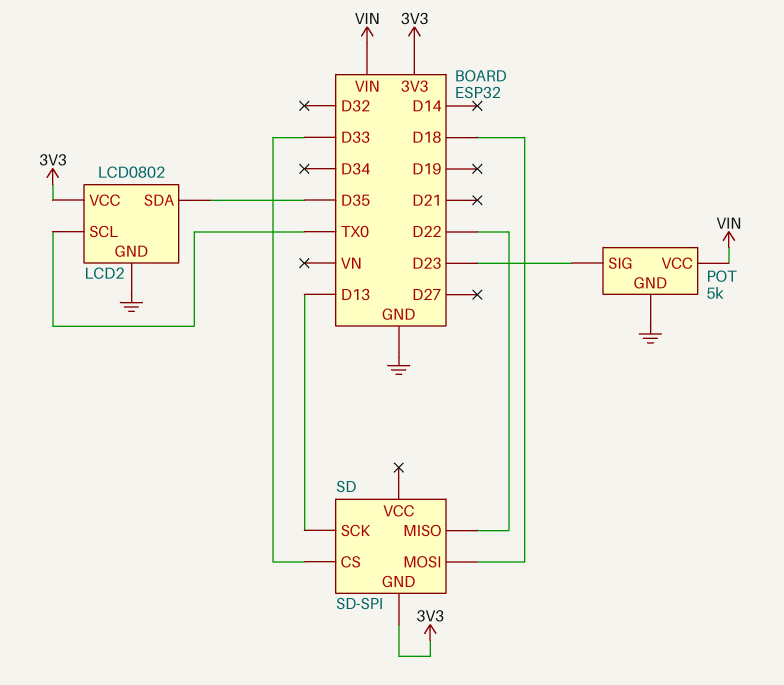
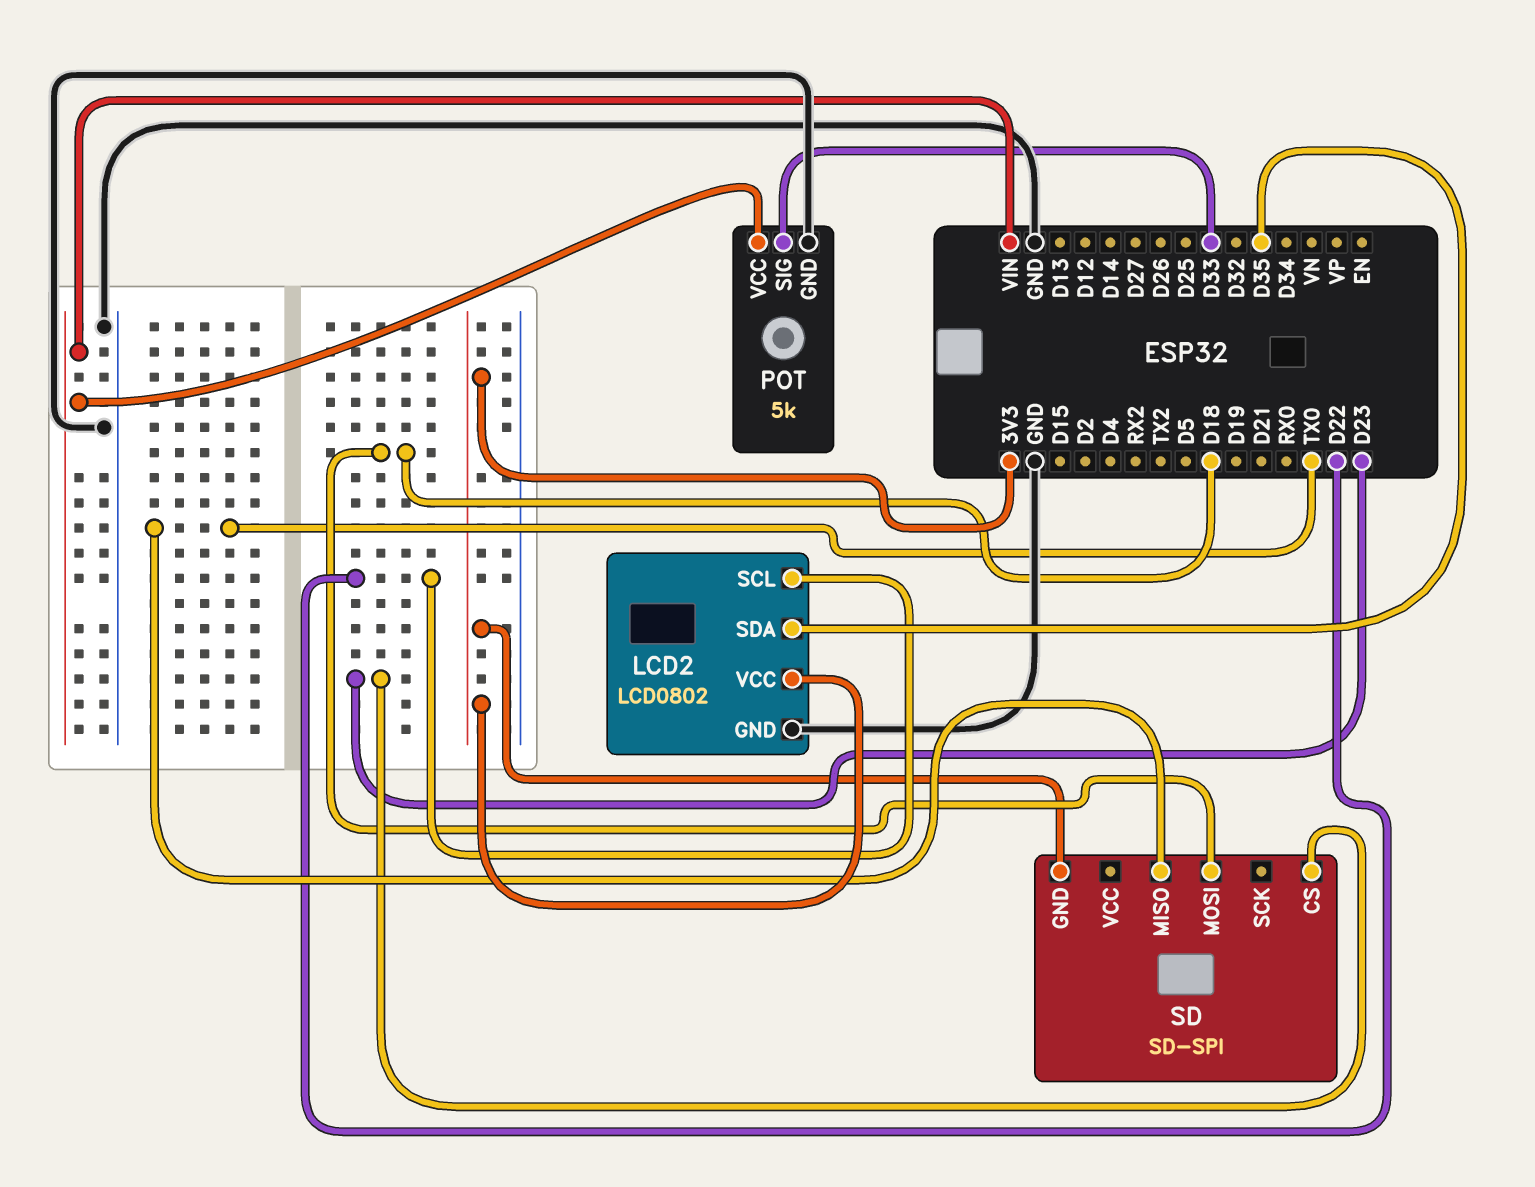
LCD2 pin SCL: TX0 -> D22
POT pin SIG: D23 -> D33
SD pin CS: D33 -> D23
SD pin MISO: D22 -> TX0
SD pin SCK: D13 -> none

